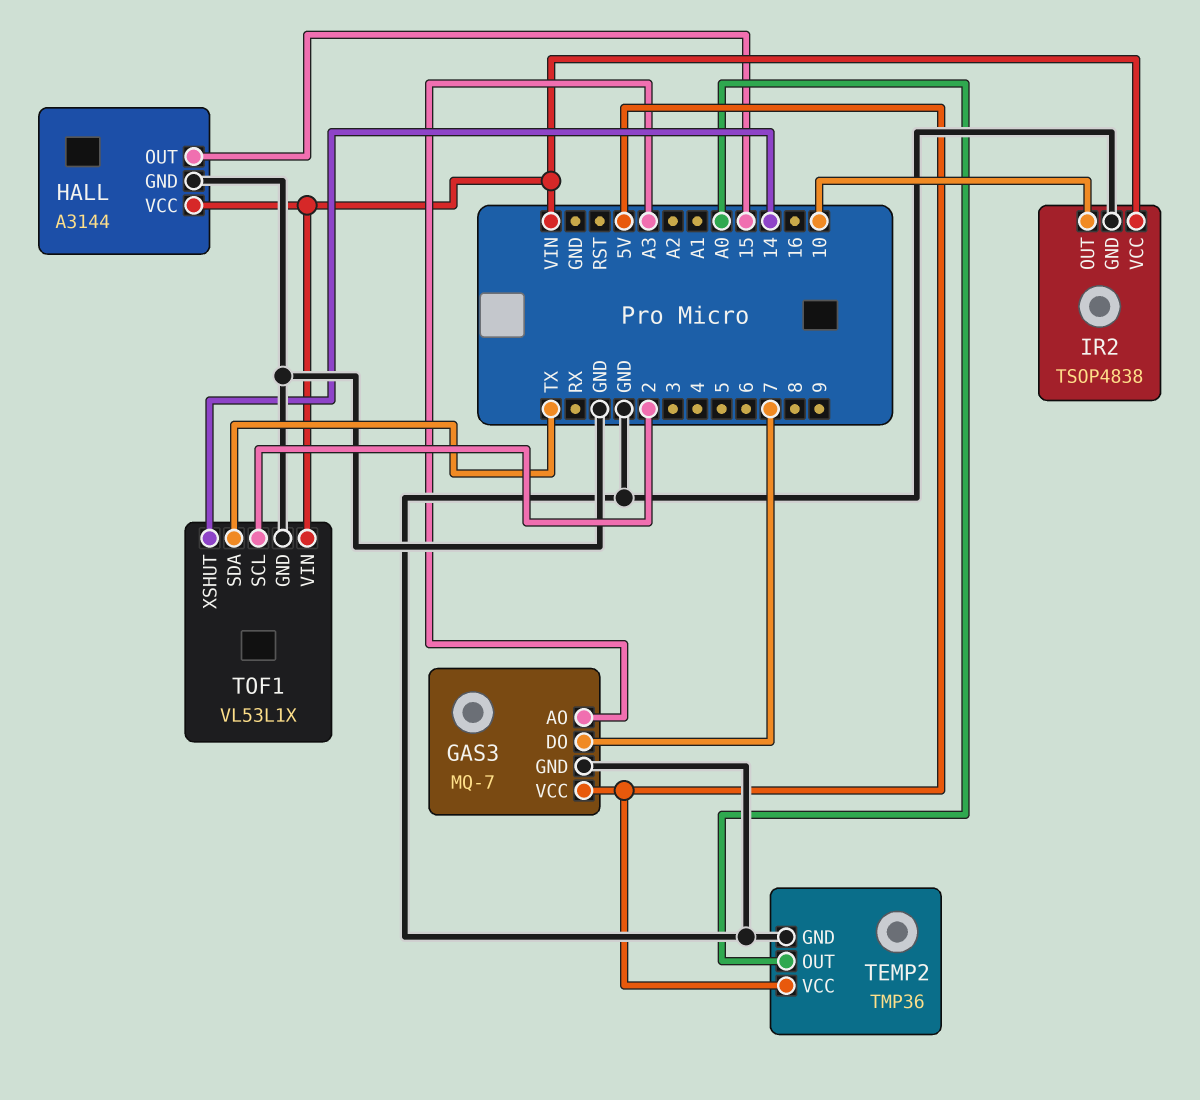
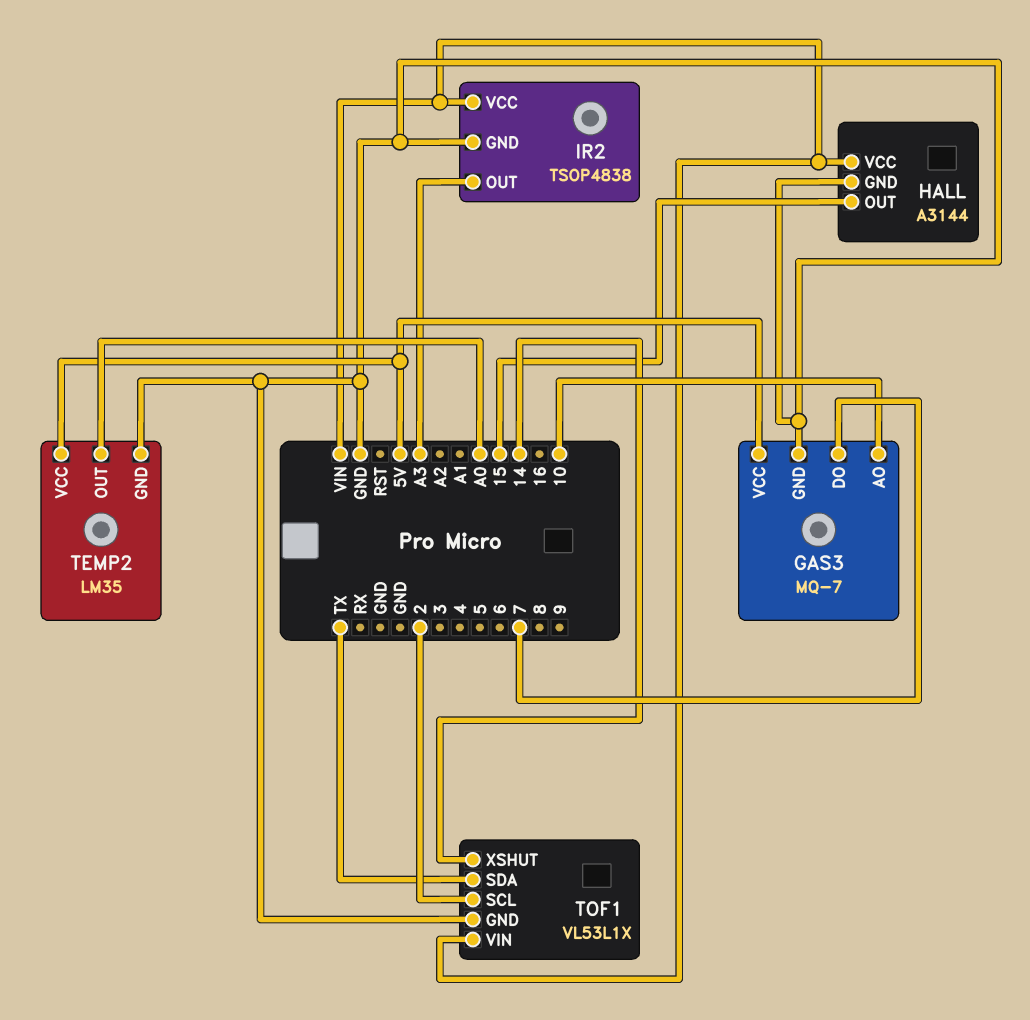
GAS3 pin AO: A3 -> 10
IR2 pin OUT: 10 -> A3
TEMP2: TMP36 -> LM35

